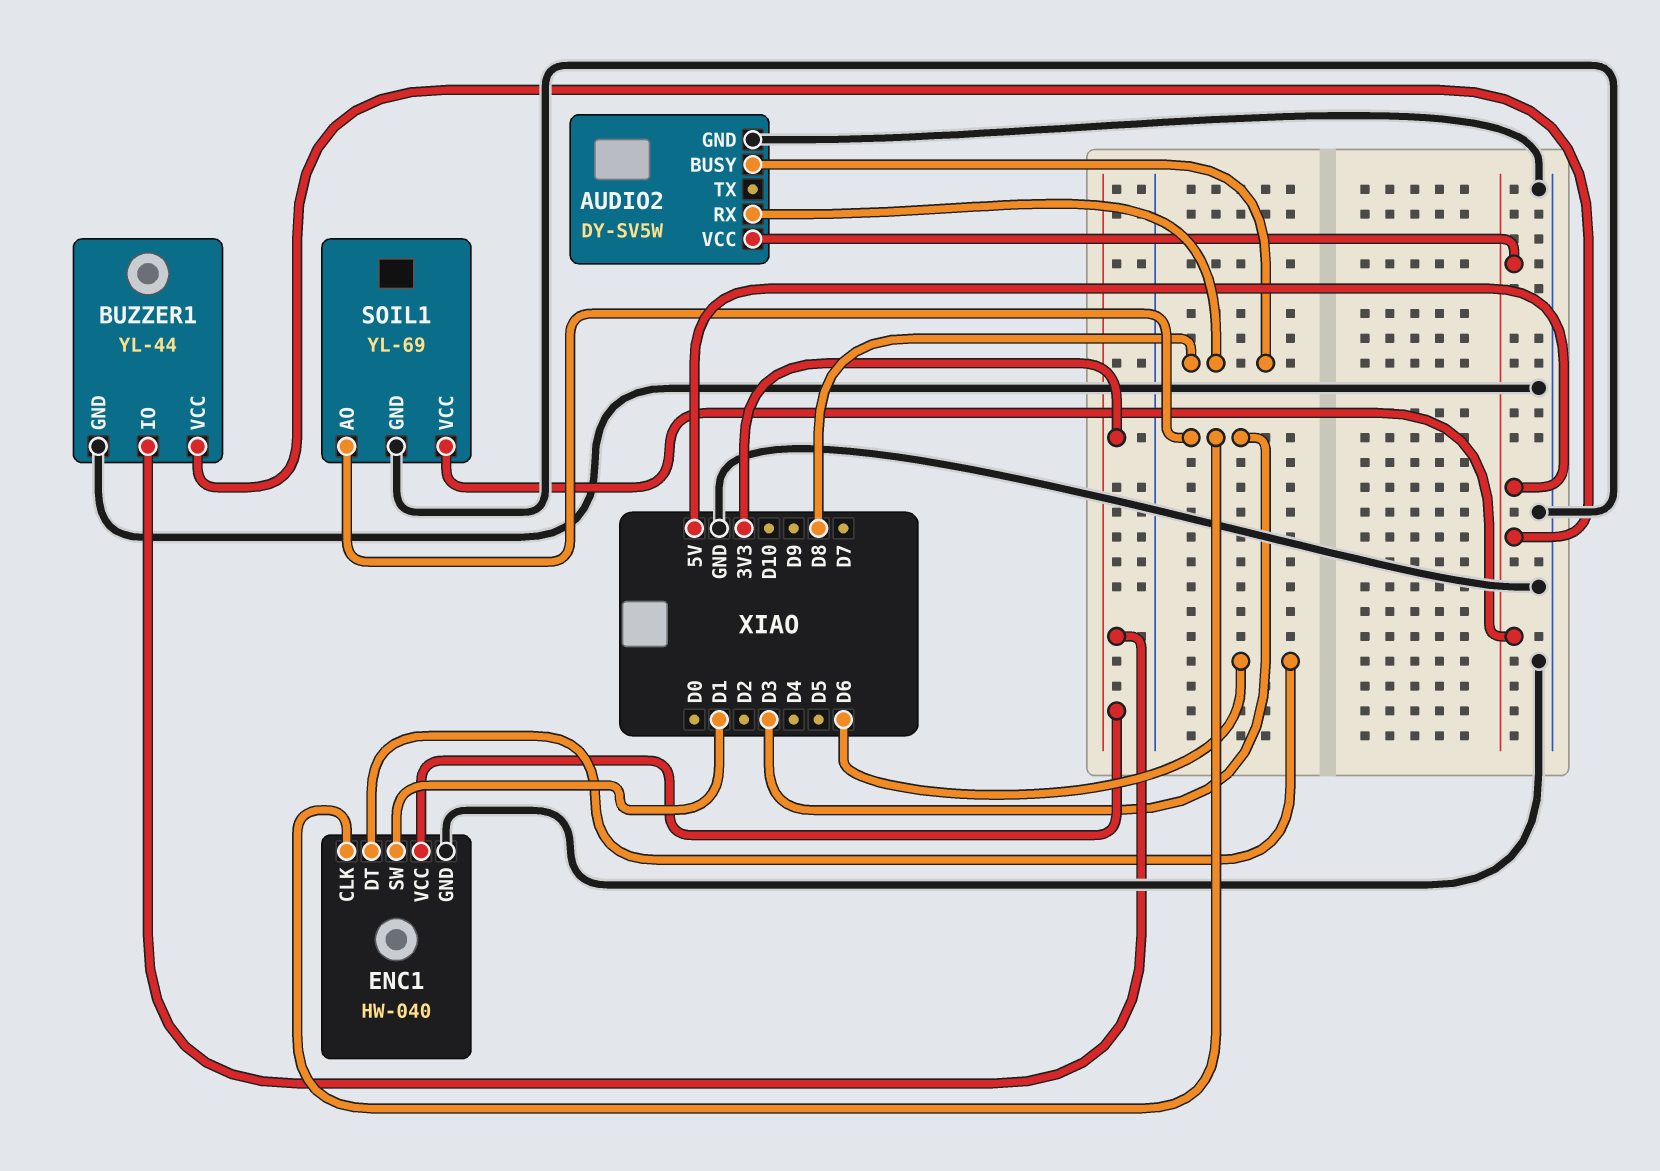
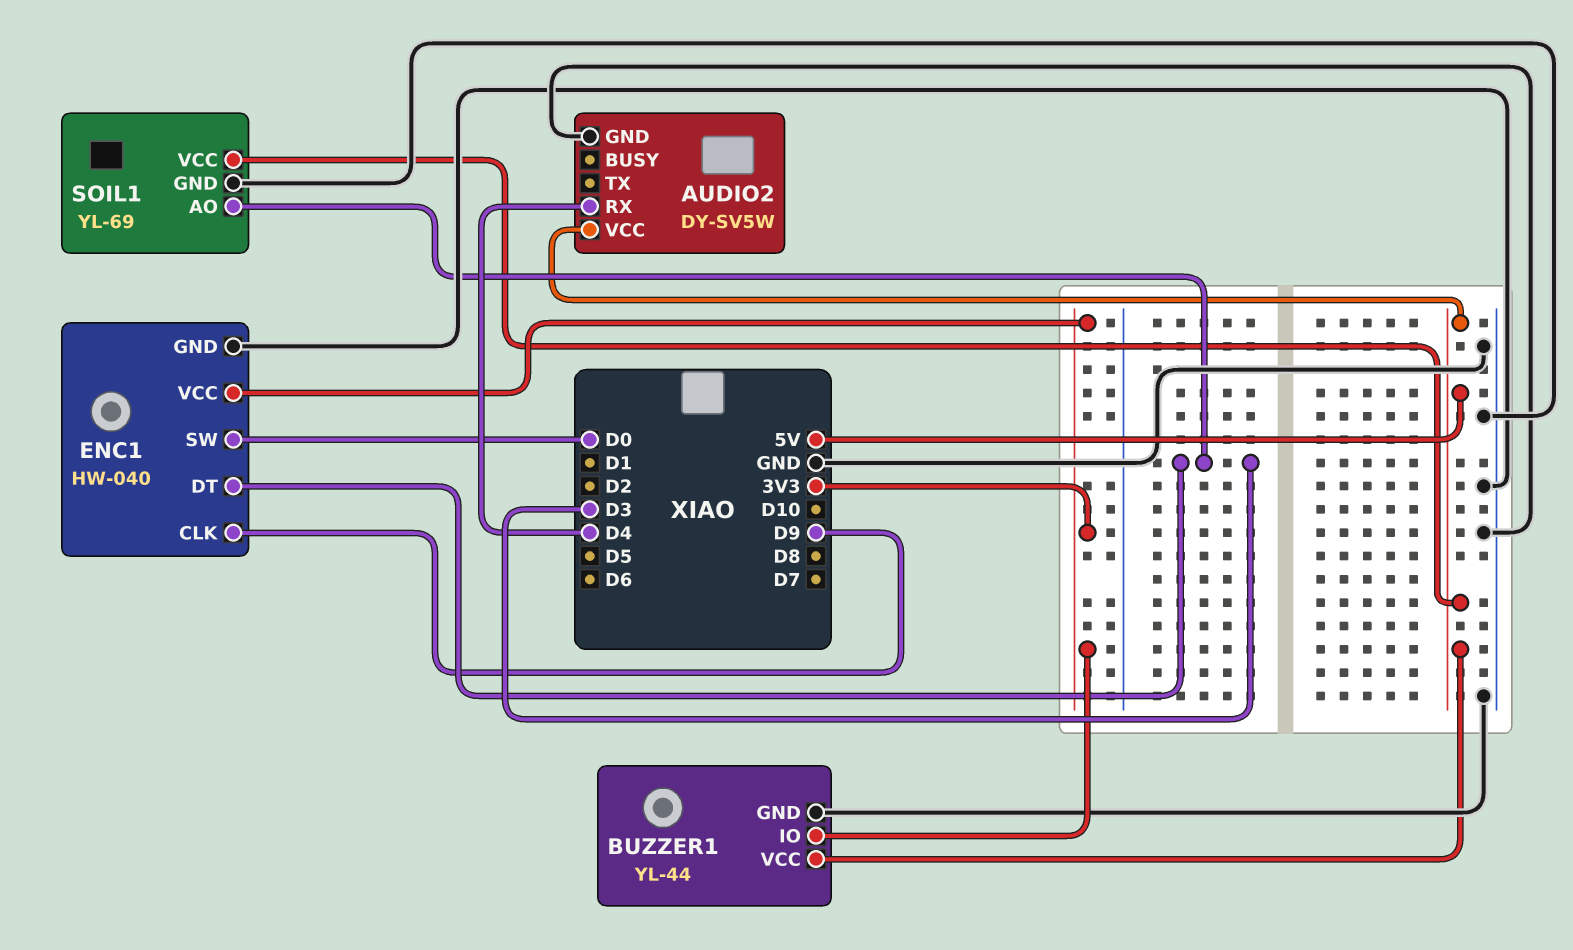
AUDIO2 pin BUSY: D8 -> none
AUDIO2 pin RX: D8 -> D4
ENC1 pin CLK: D3 -> D9
ENC1 pin DT: D6 -> D3
ENC1 pin SW: D1 -> D0

